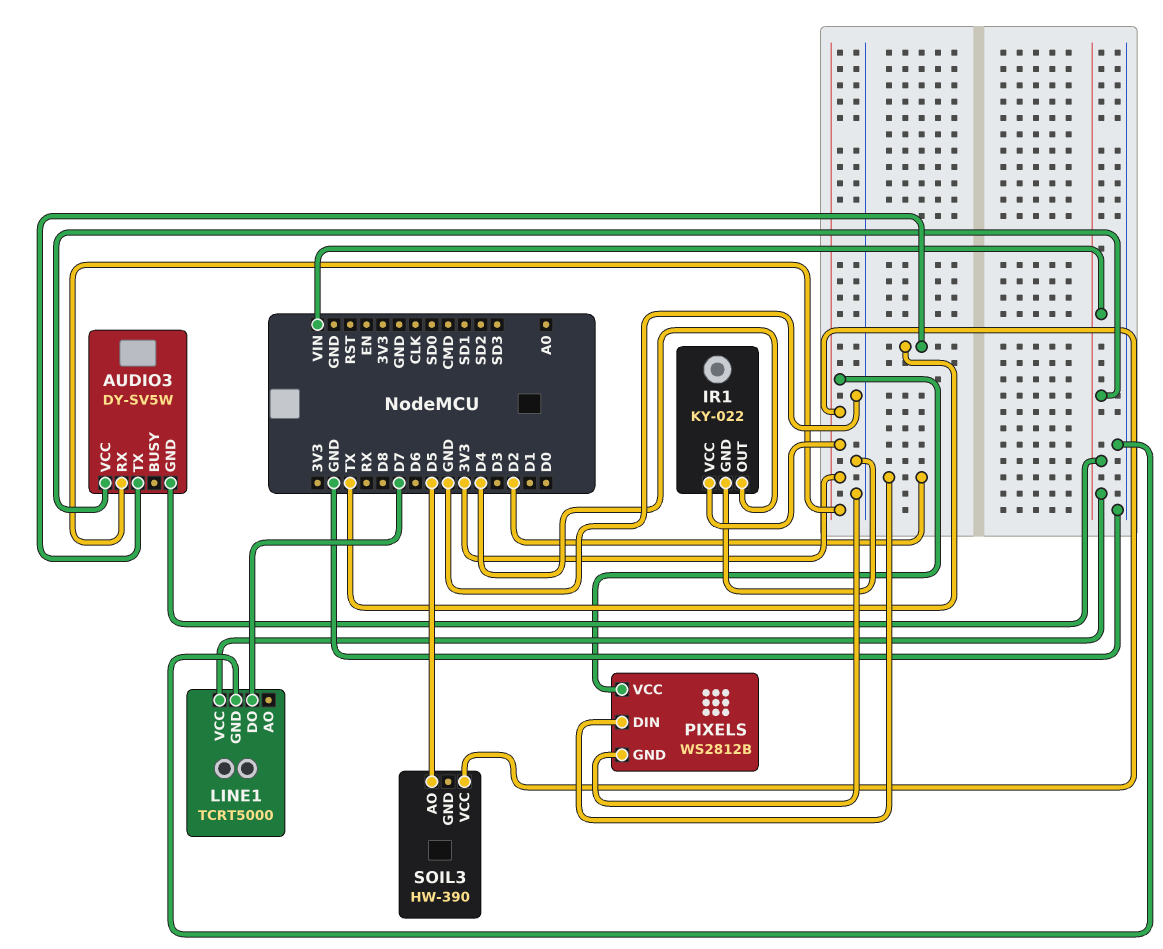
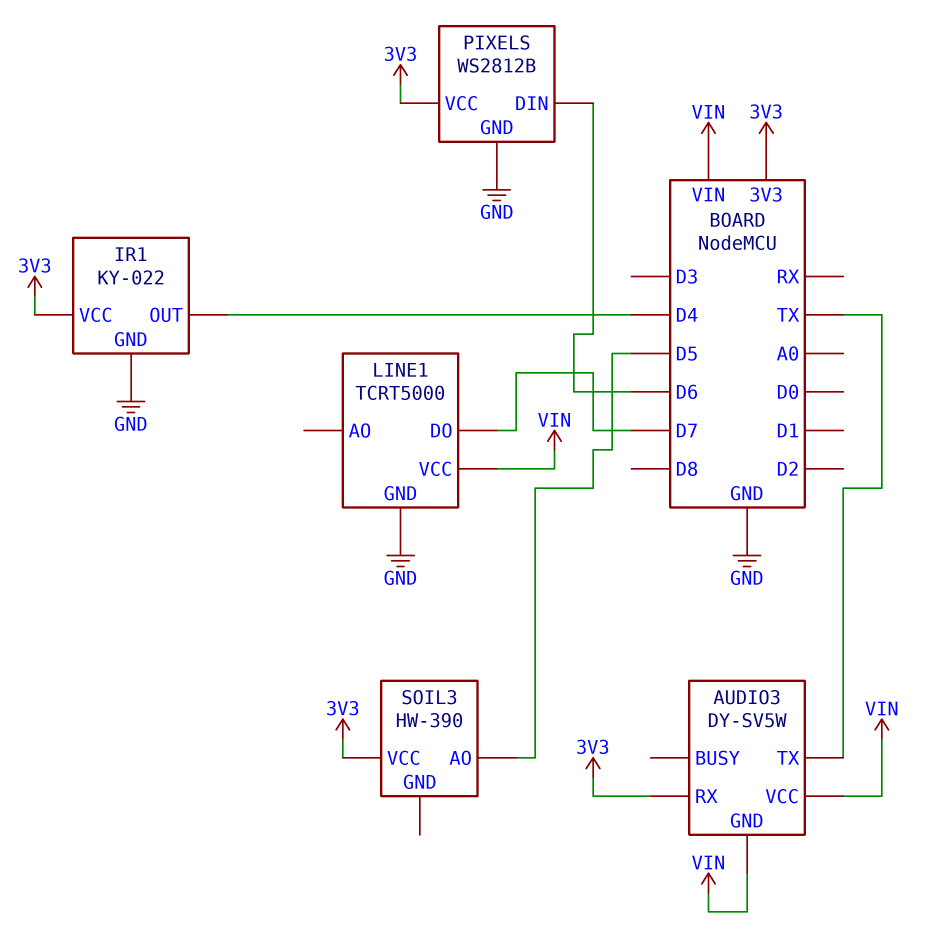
PIXELS pin DIN: D2 -> D6

